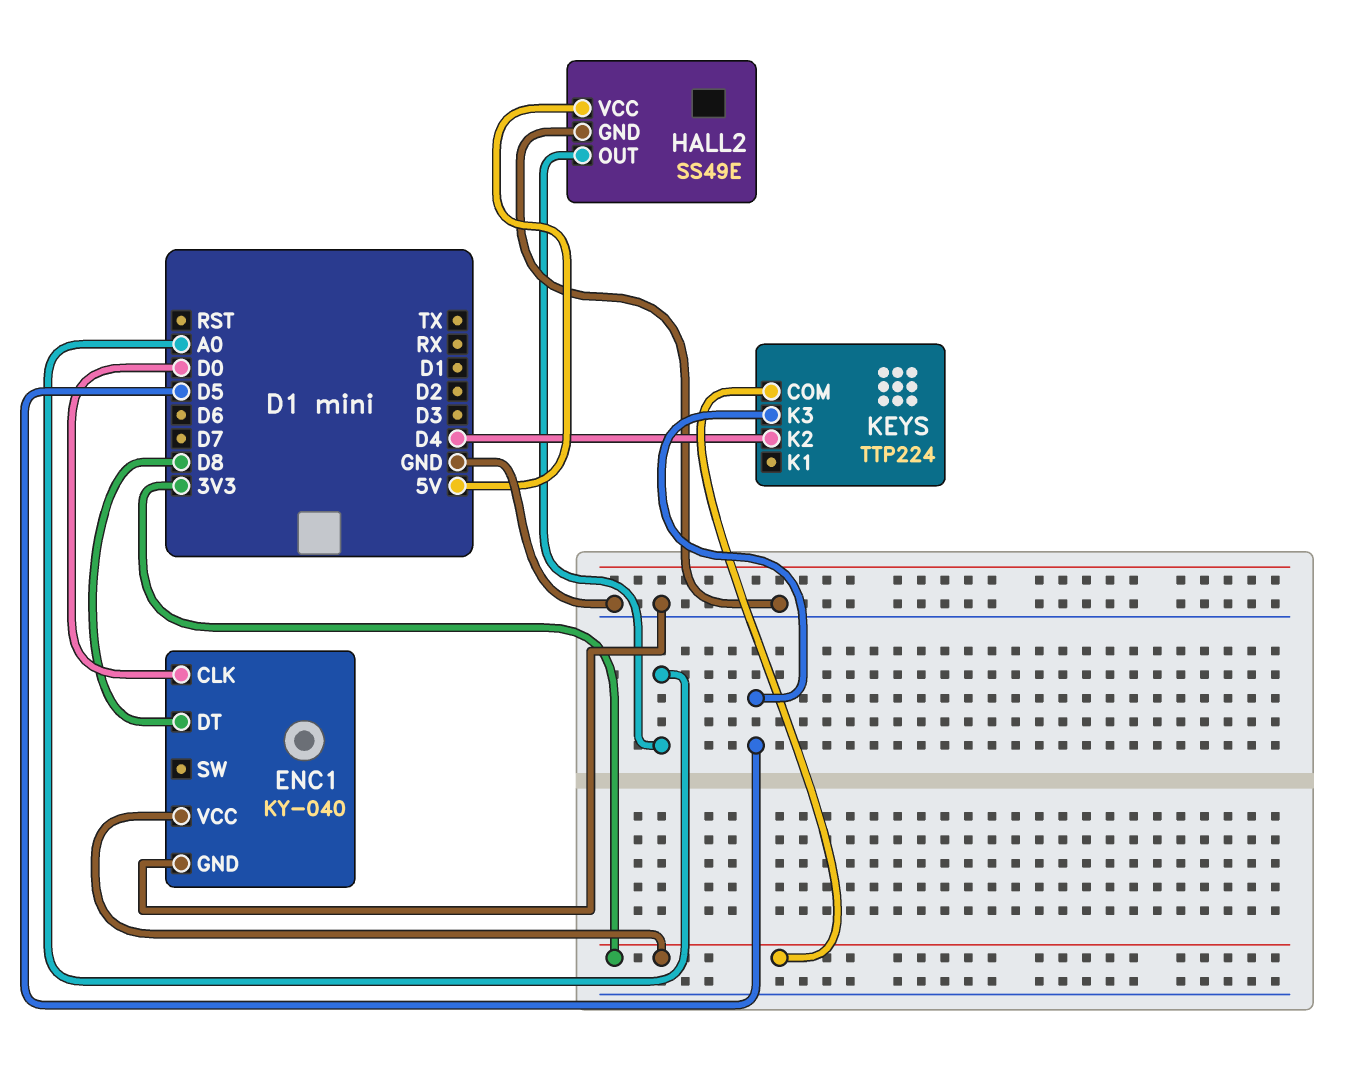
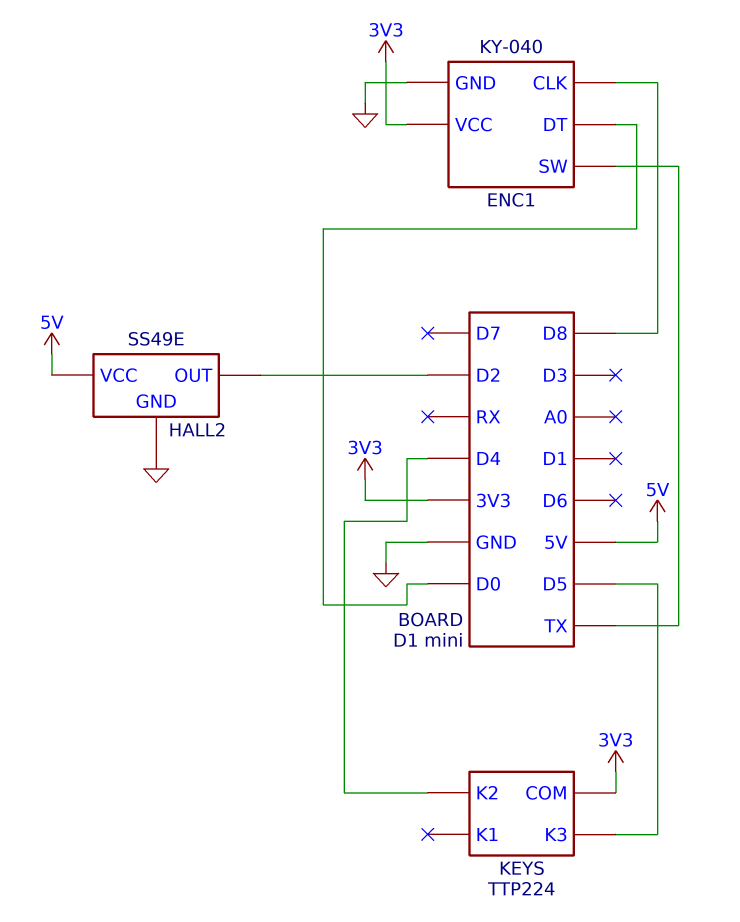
ENC1 pin CLK: D0 -> D8
ENC1 pin DT: D8 -> D0
ENC1 pin SW: none -> TX
HALL2 pin OUT: A0 -> D2

